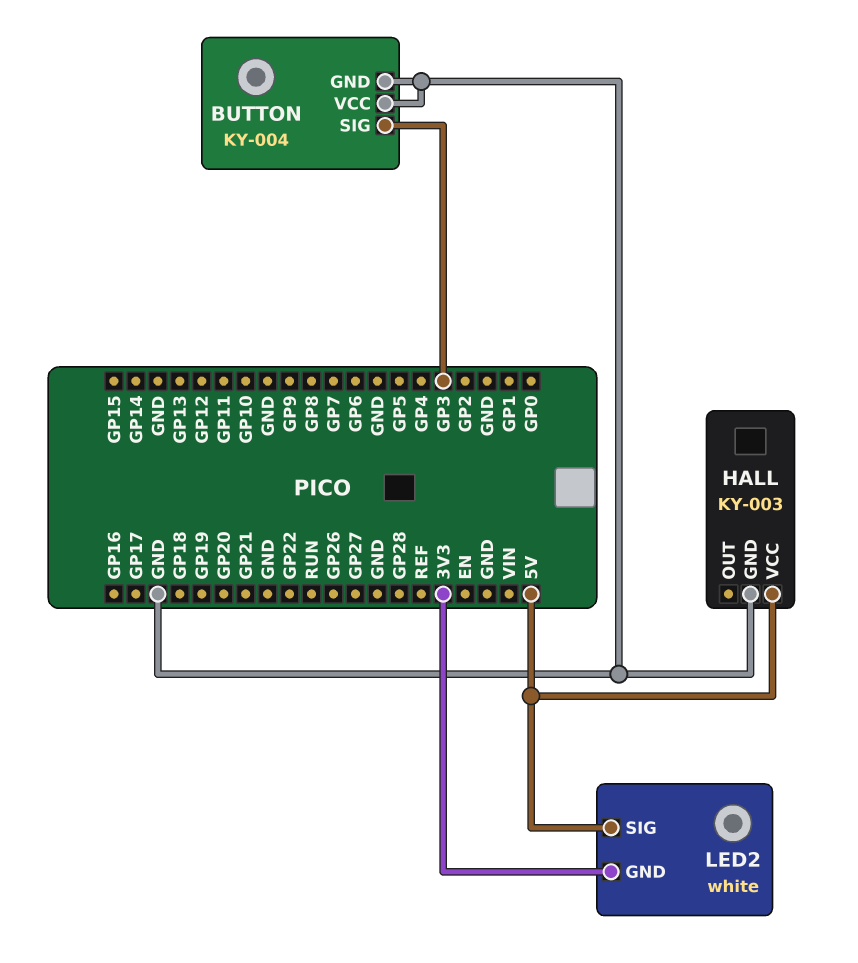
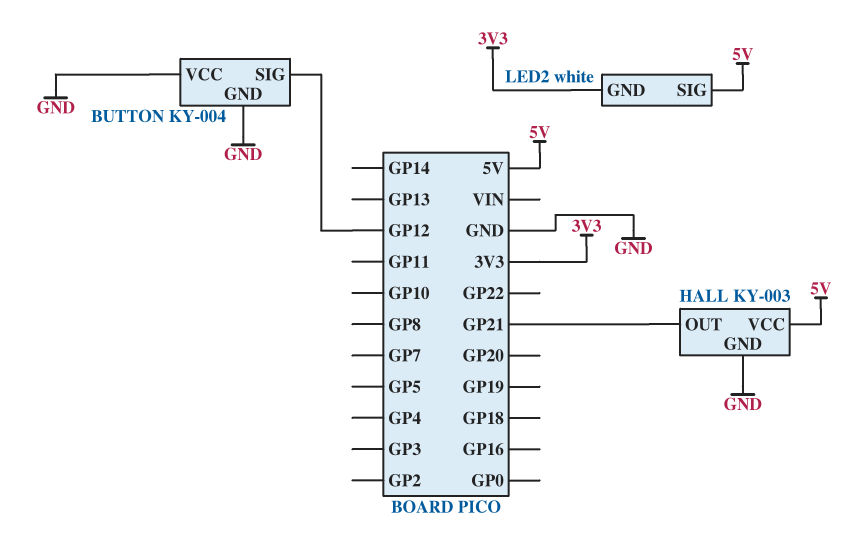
BUTTON pin SIG: GP3 -> GP12
HALL pin OUT: none -> GP21

